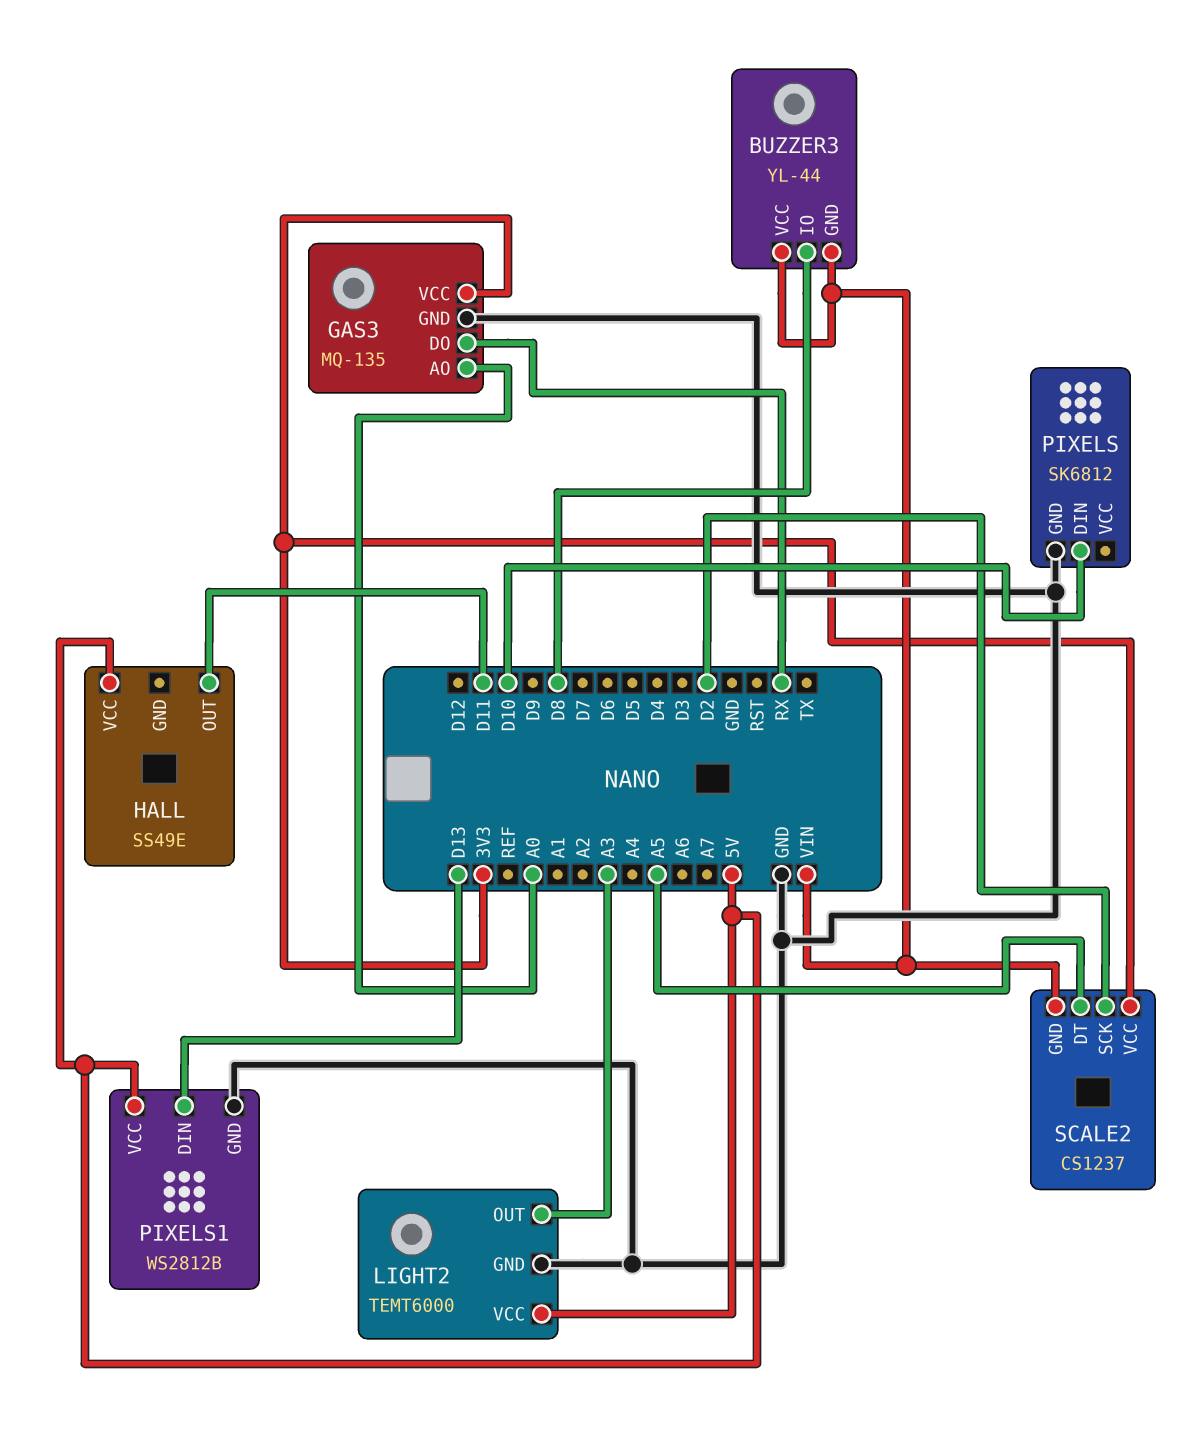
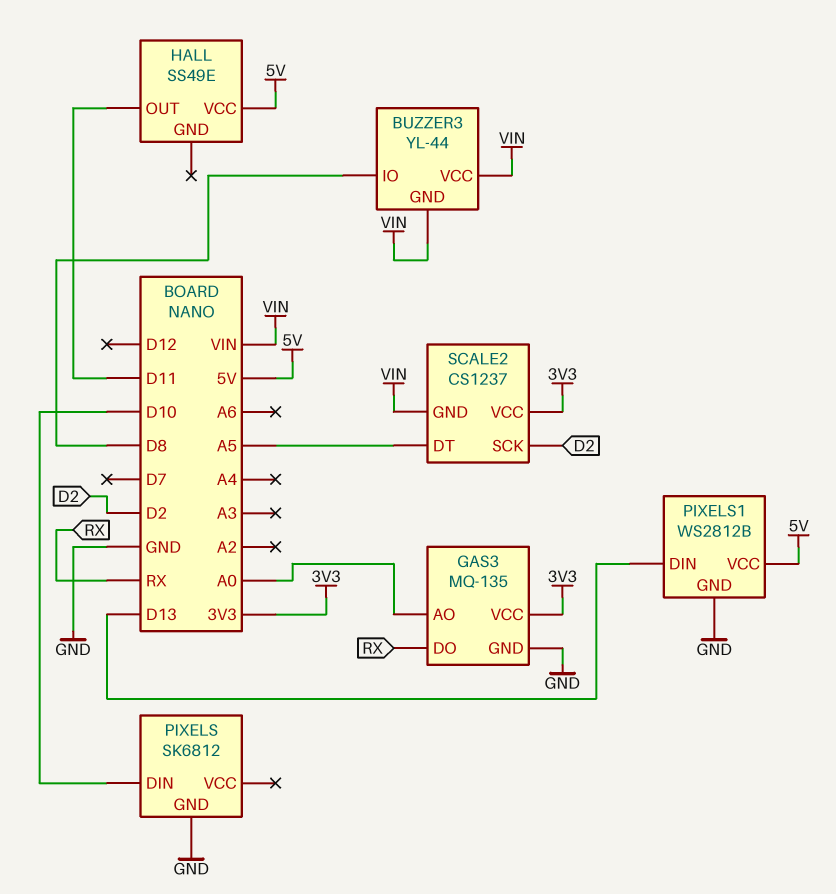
LIGHT2: TEMT6000 -> none
LIGHT2 pin GND: GND -> none
LIGHT2 pin OUT: A3 -> none
LIGHT2 pin VCC: 5V -> none

